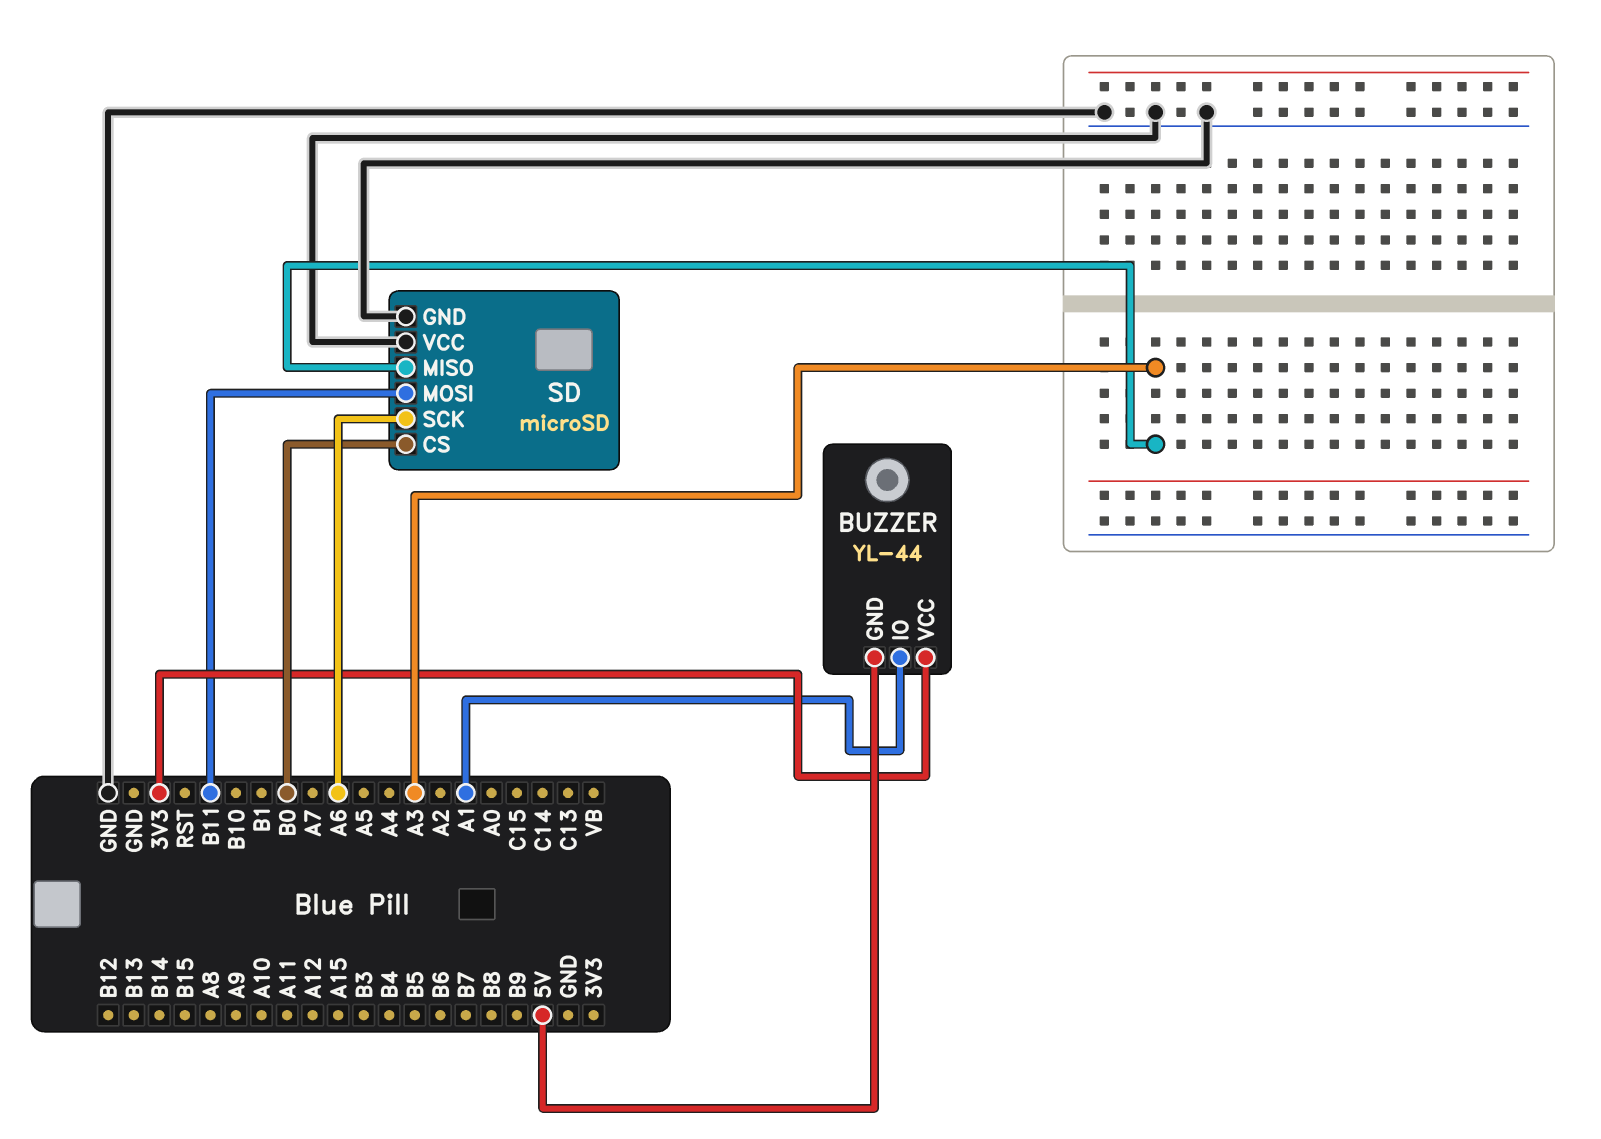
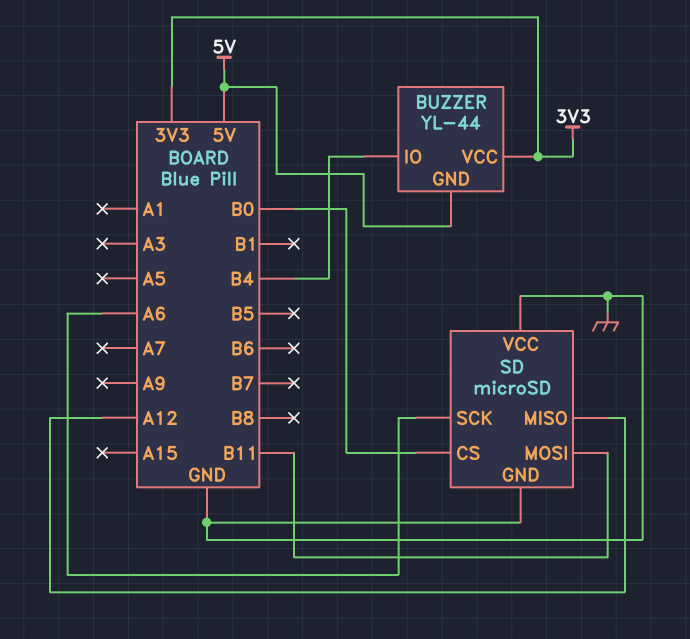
BUZZER pin IO: A1 -> B4
SD pin MISO: A3 -> A12

